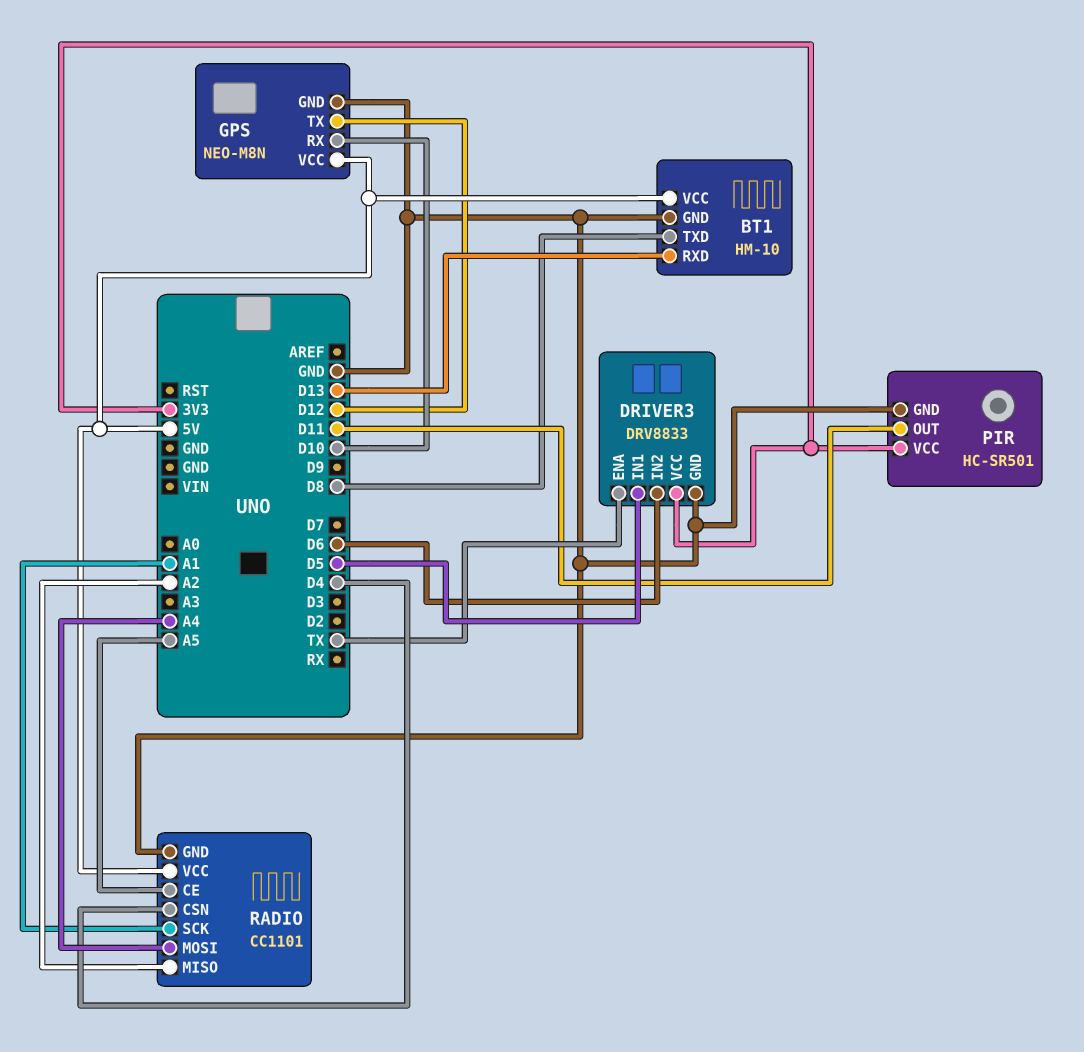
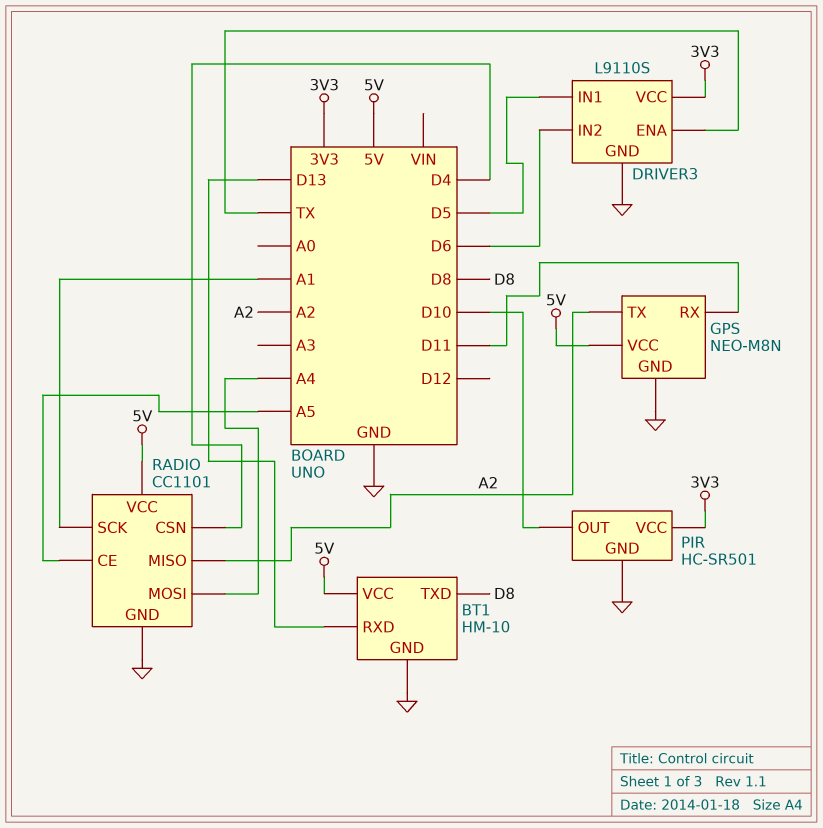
DRIVER3: DRV8833 -> L9110S
GPS pin RX: D10 -> D11
GPS pin TX: D12 -> A2
PIR pin OUT: D11 -> D10

